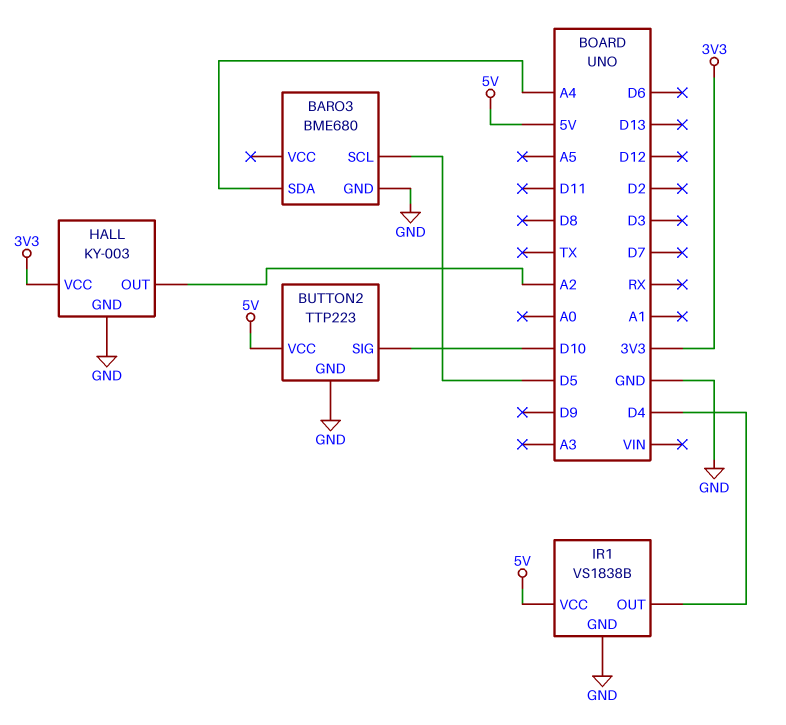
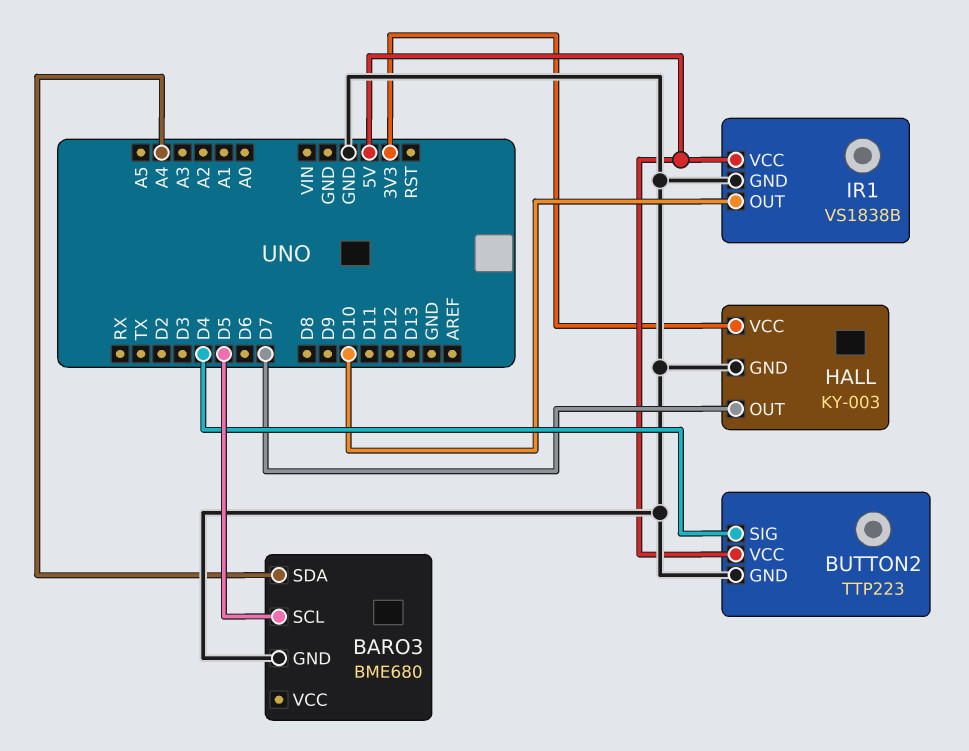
BUTTON2 pin SIG: D10 -> D4
HALL pin OUT: A2 -> D7
IR1 pin OUT: D4 -> D10

